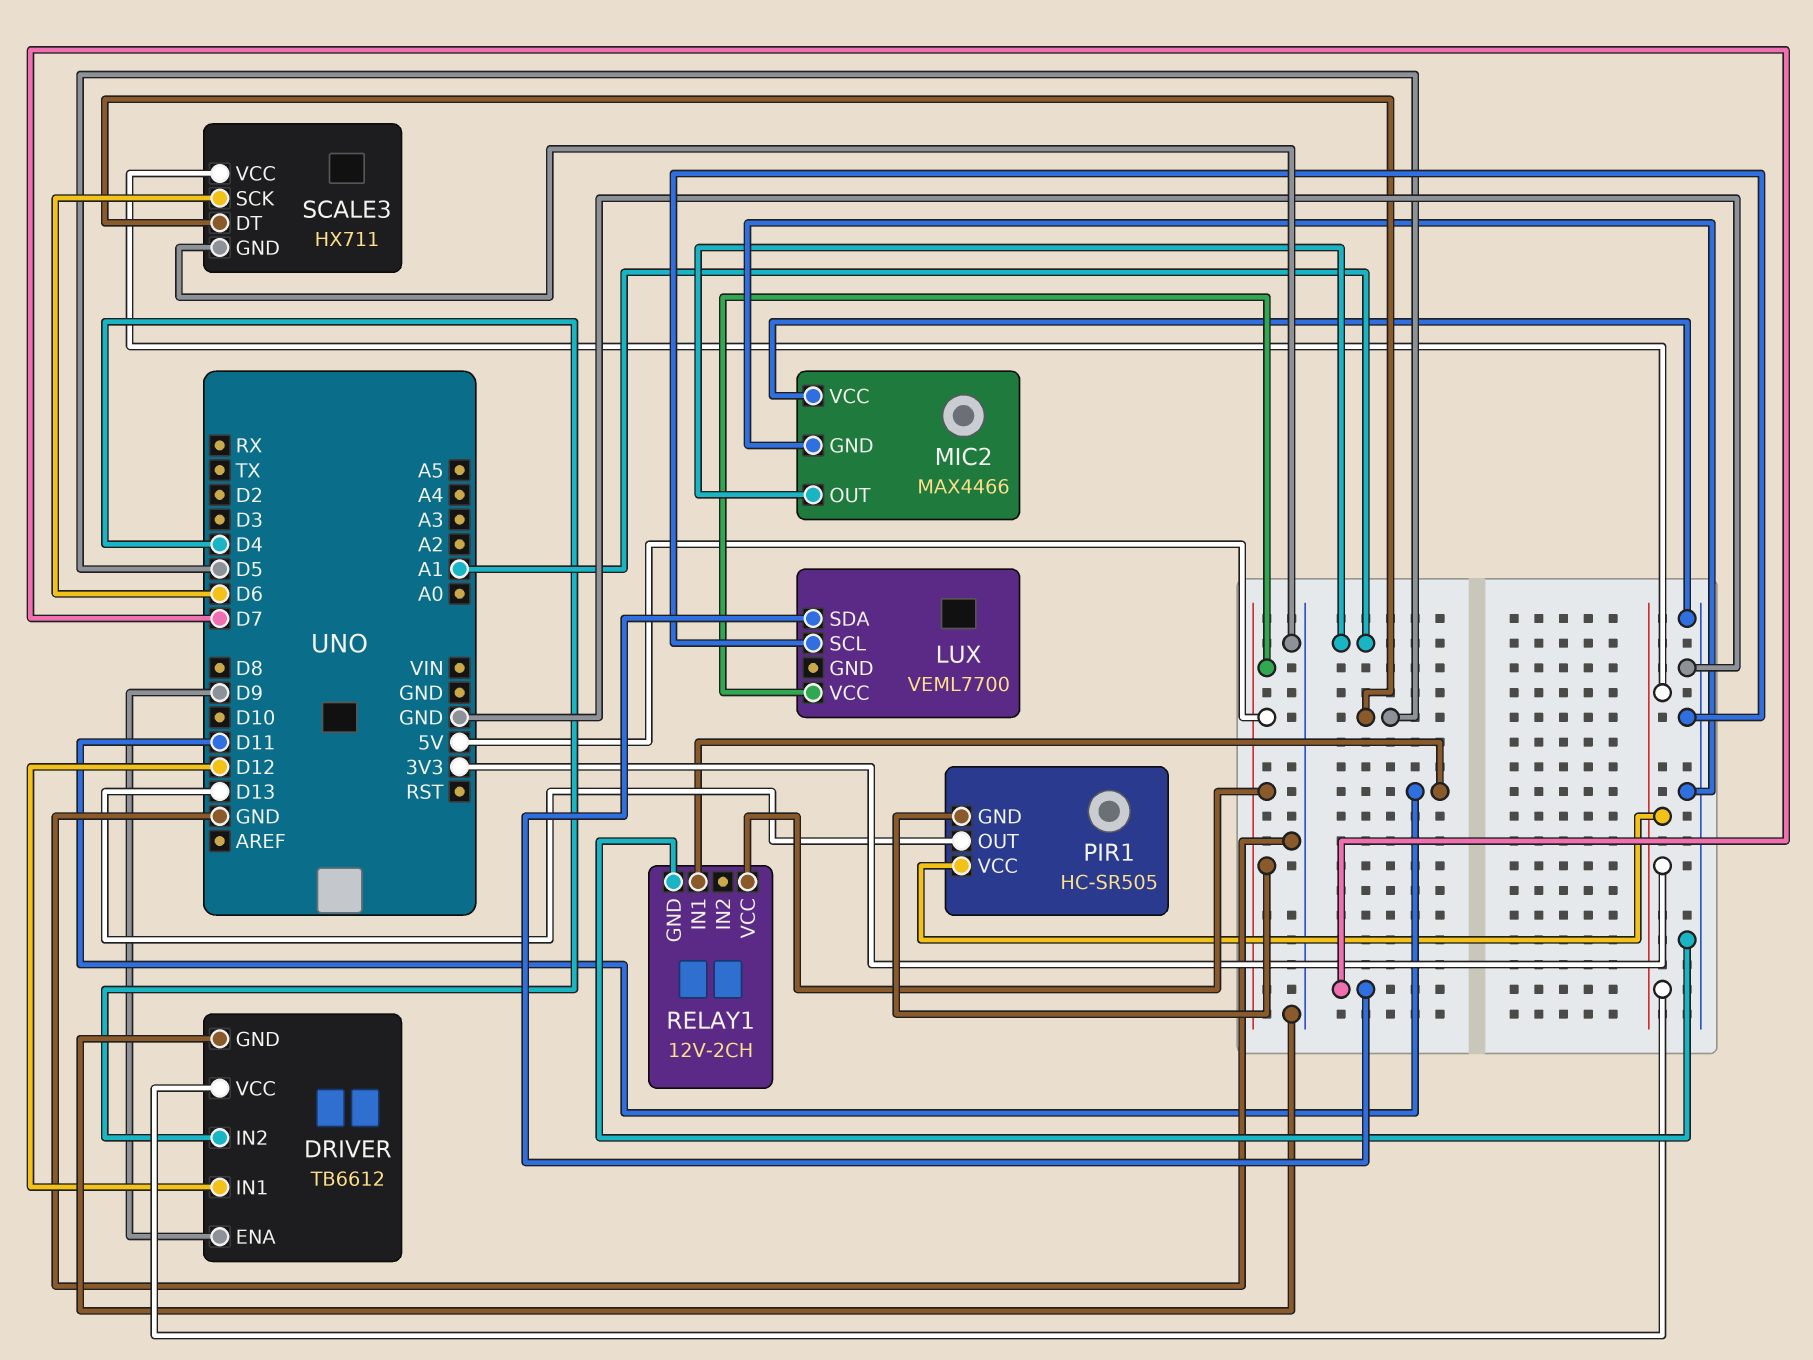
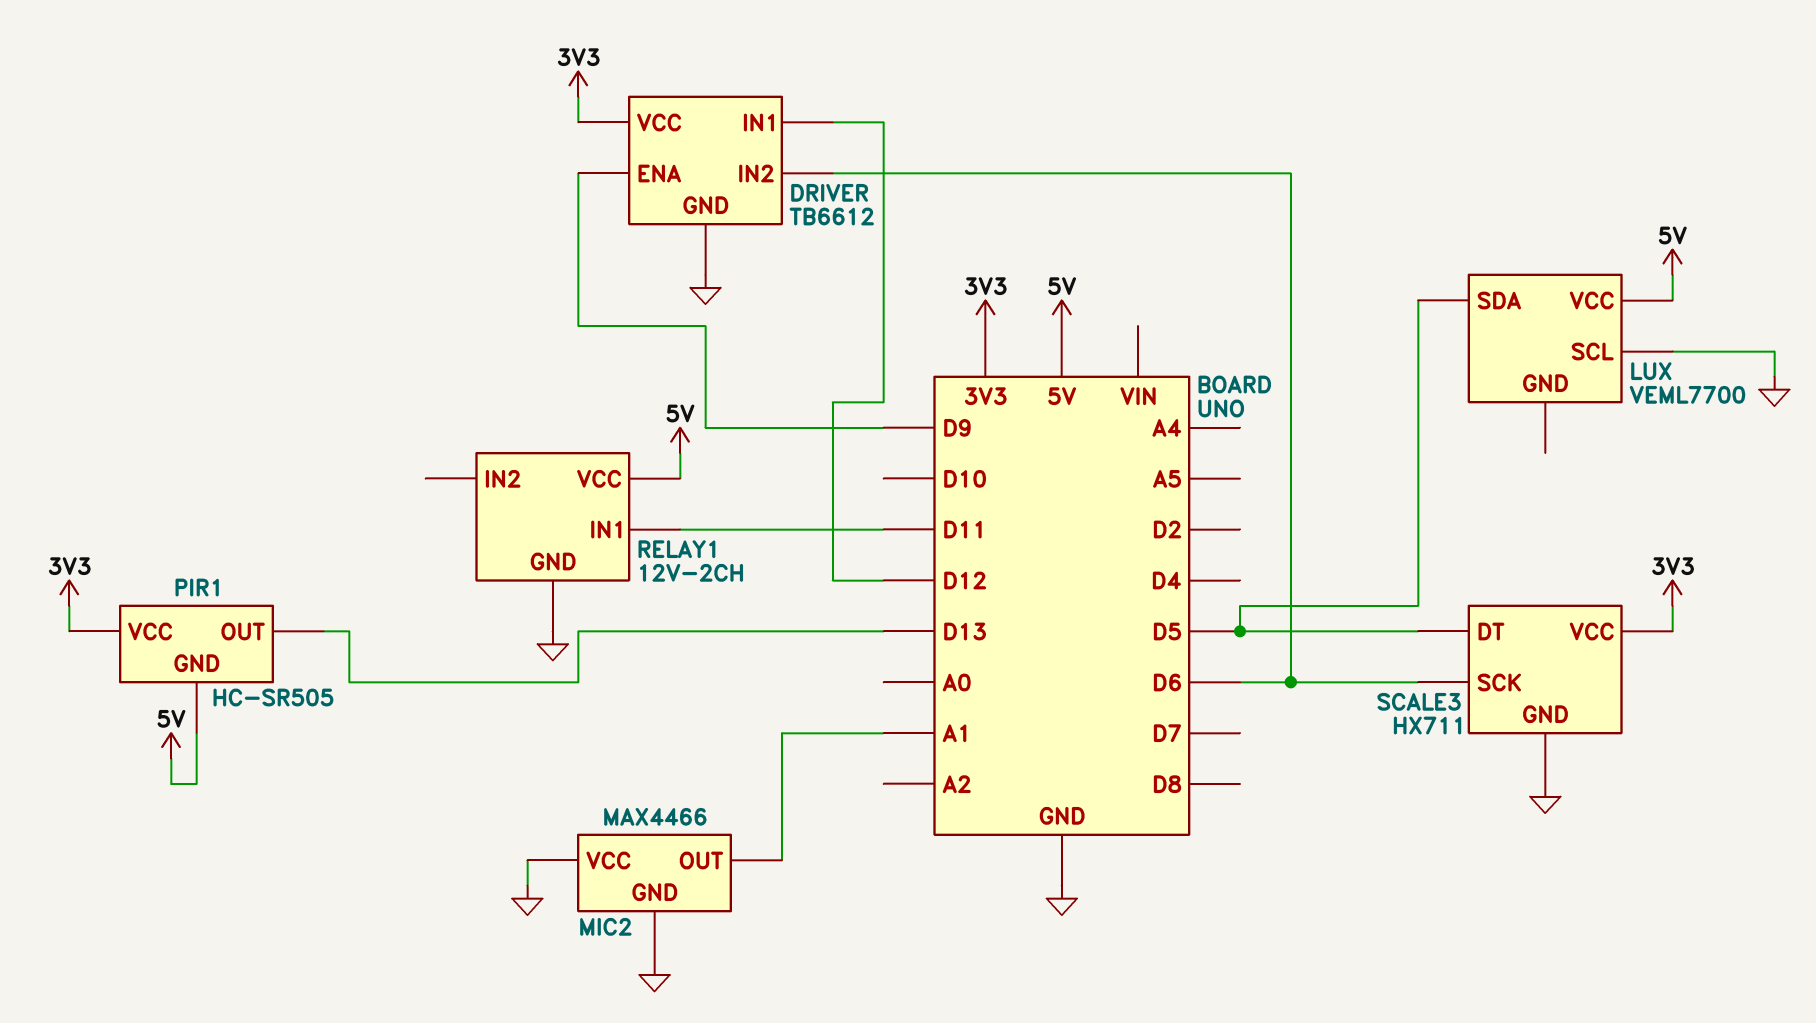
DRIVER pin IN2: D4 -> D6
LUX pin SDA: D7 -> D5

